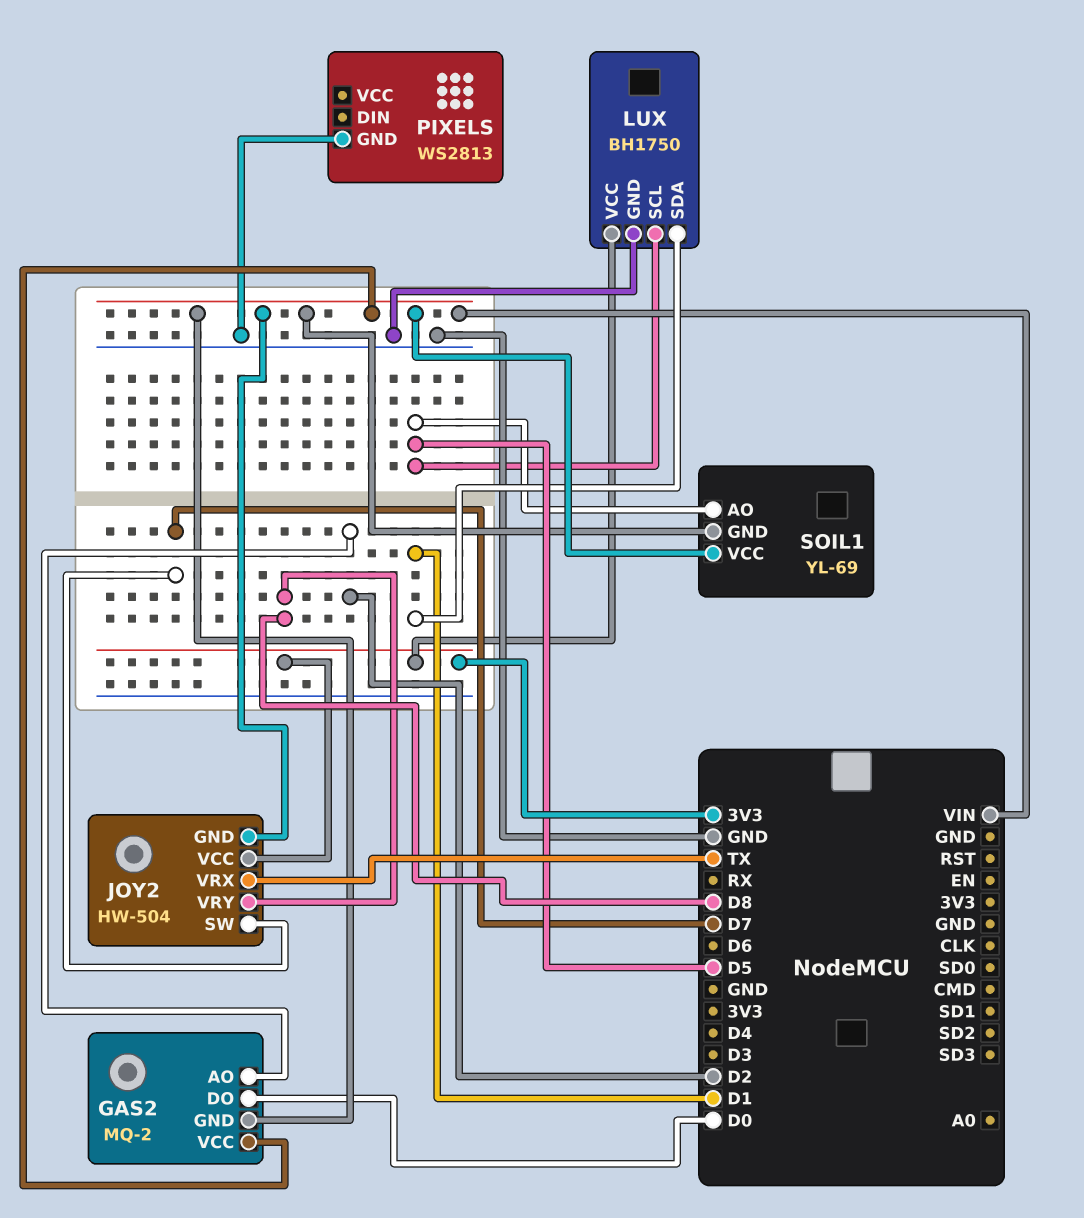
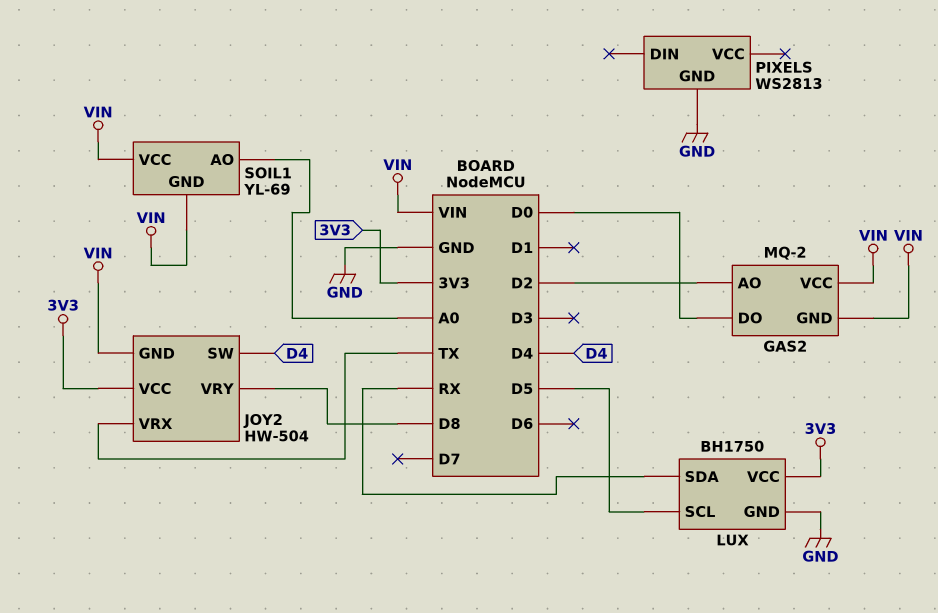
JOY2 pin SW: D7 -> D4
LUX pin SDA: D1 -> RX
SOIL1 pin AO: D5 -> A0

